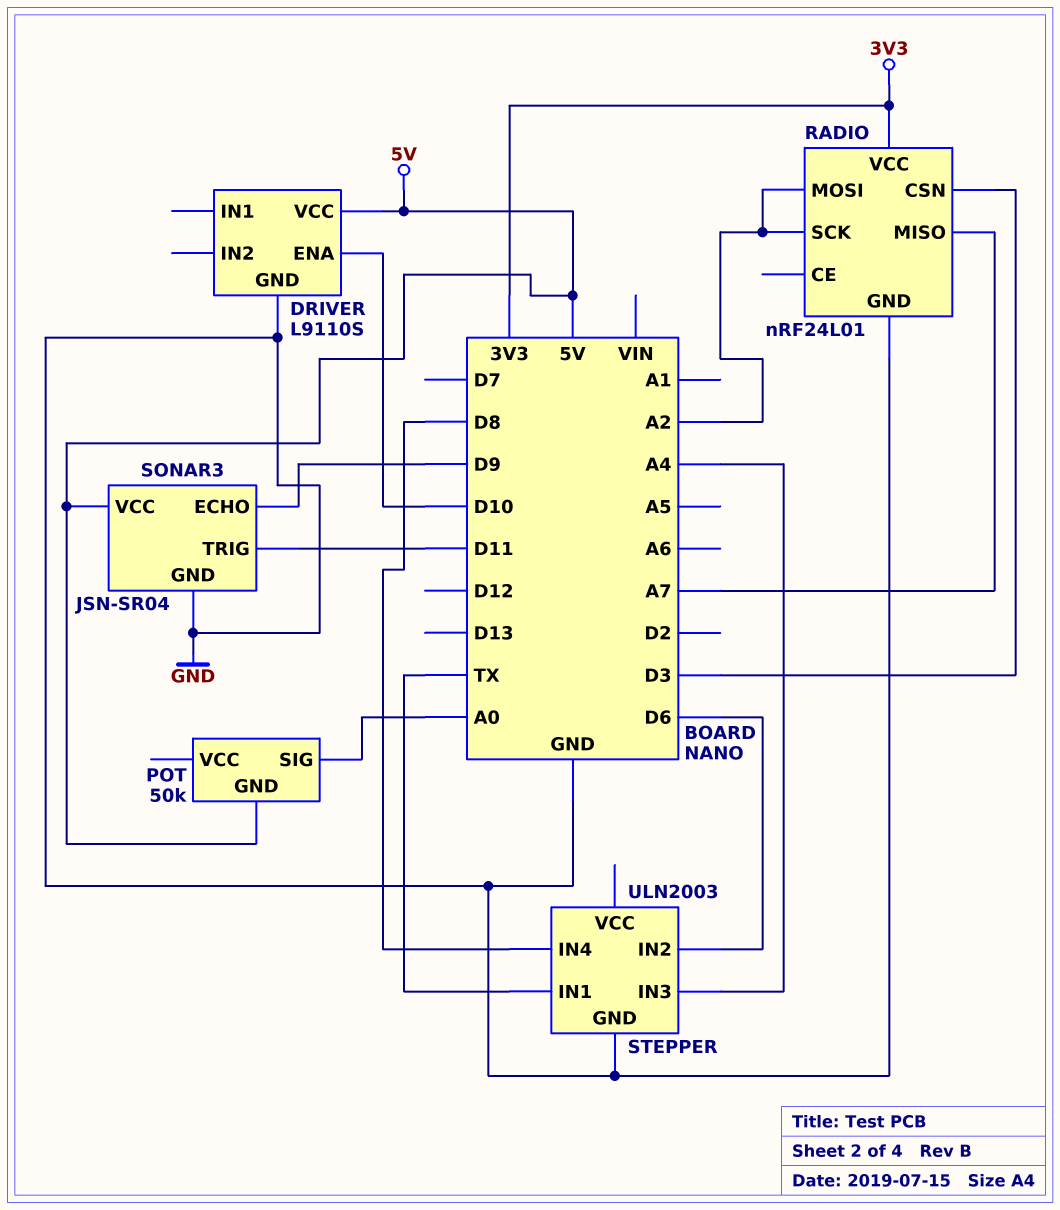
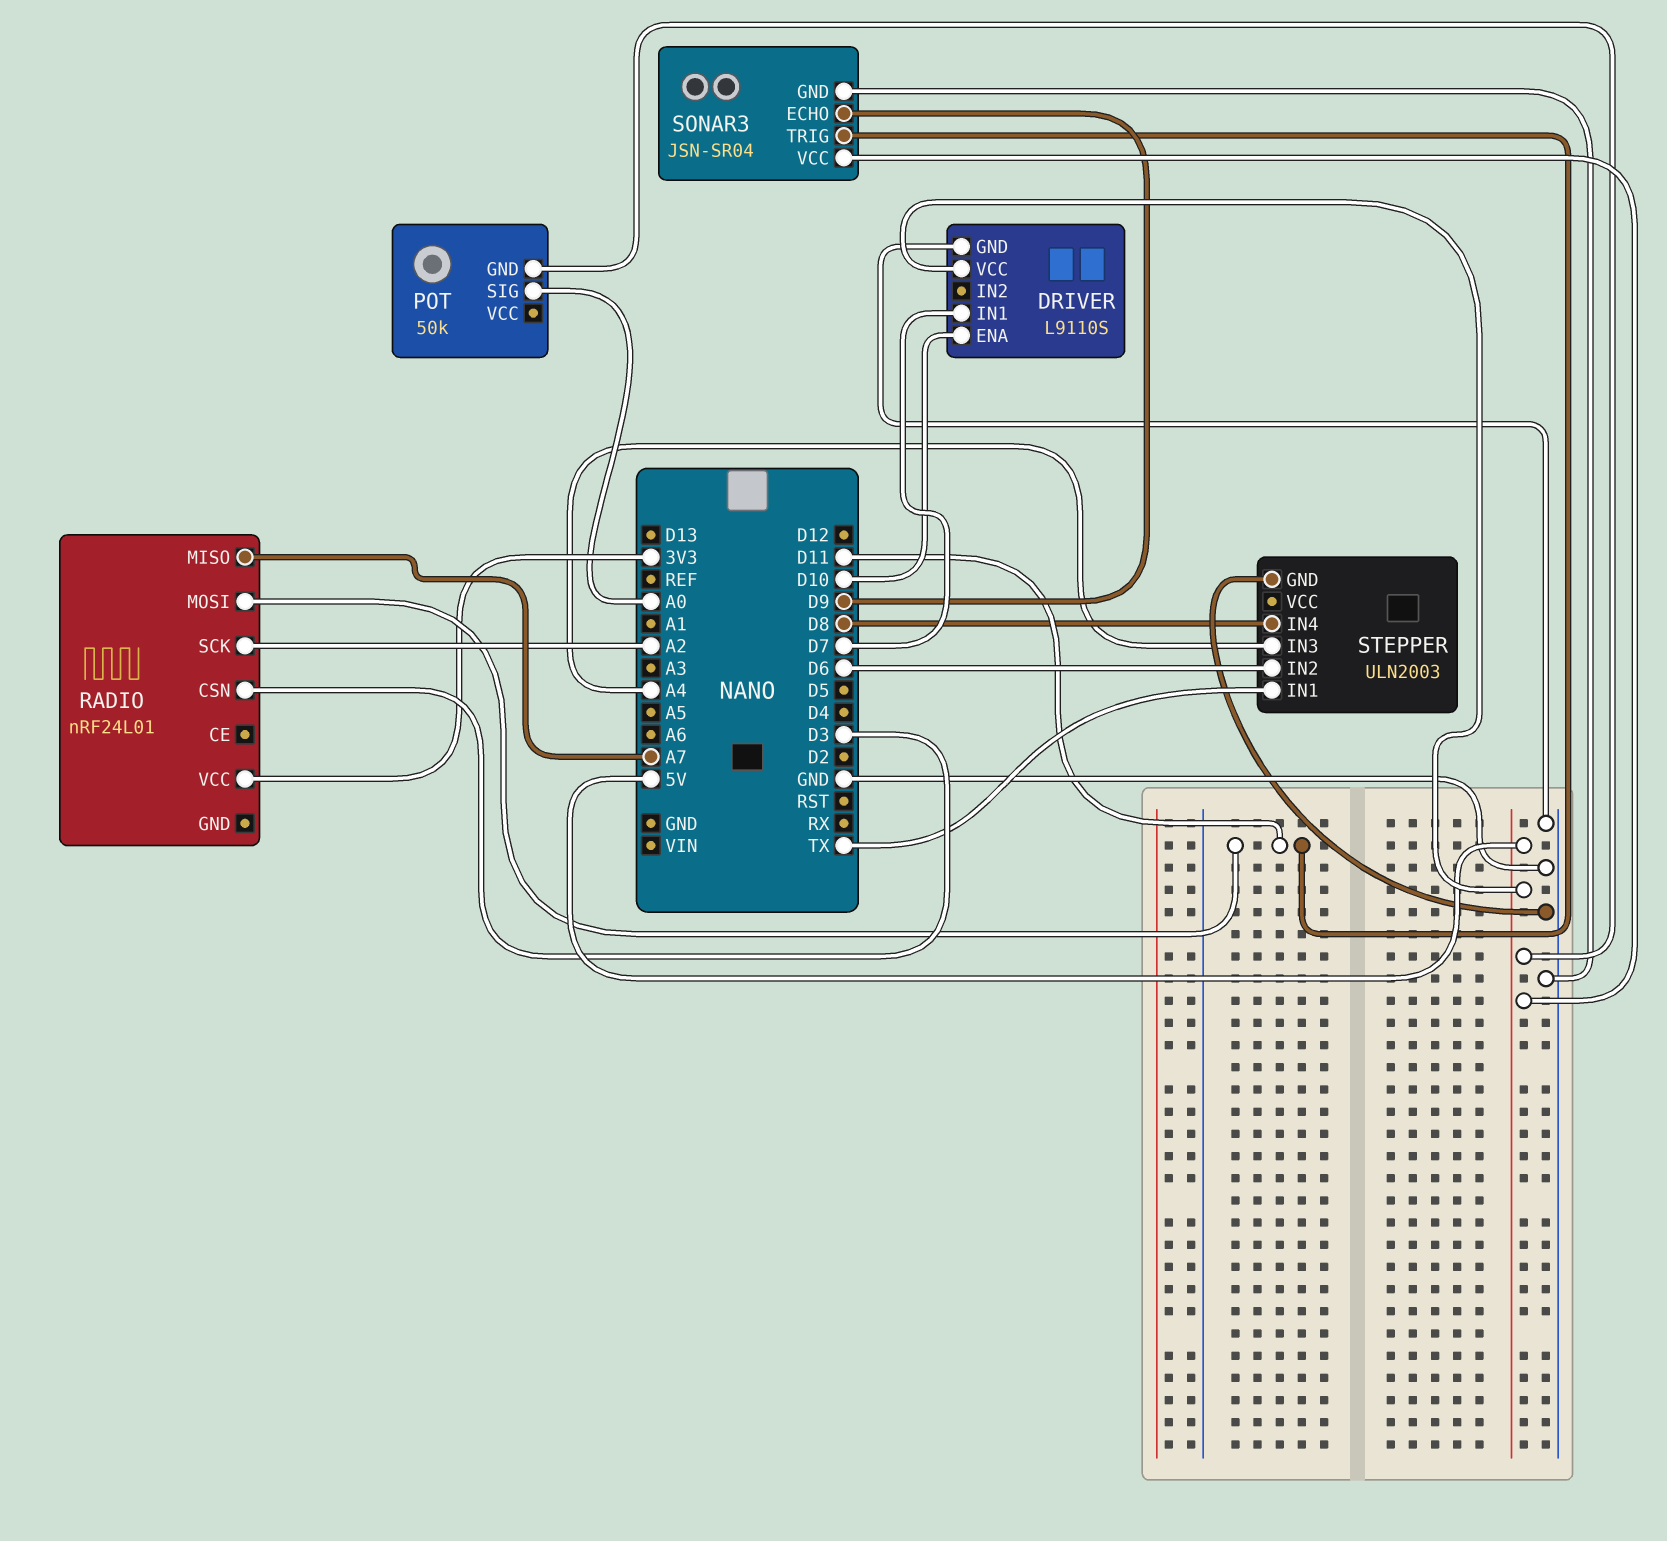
DRIVER pin IN1: none -> D7
RADIO pin GND: GND -> none
RADIO pin MOSI: A2 -> D11

